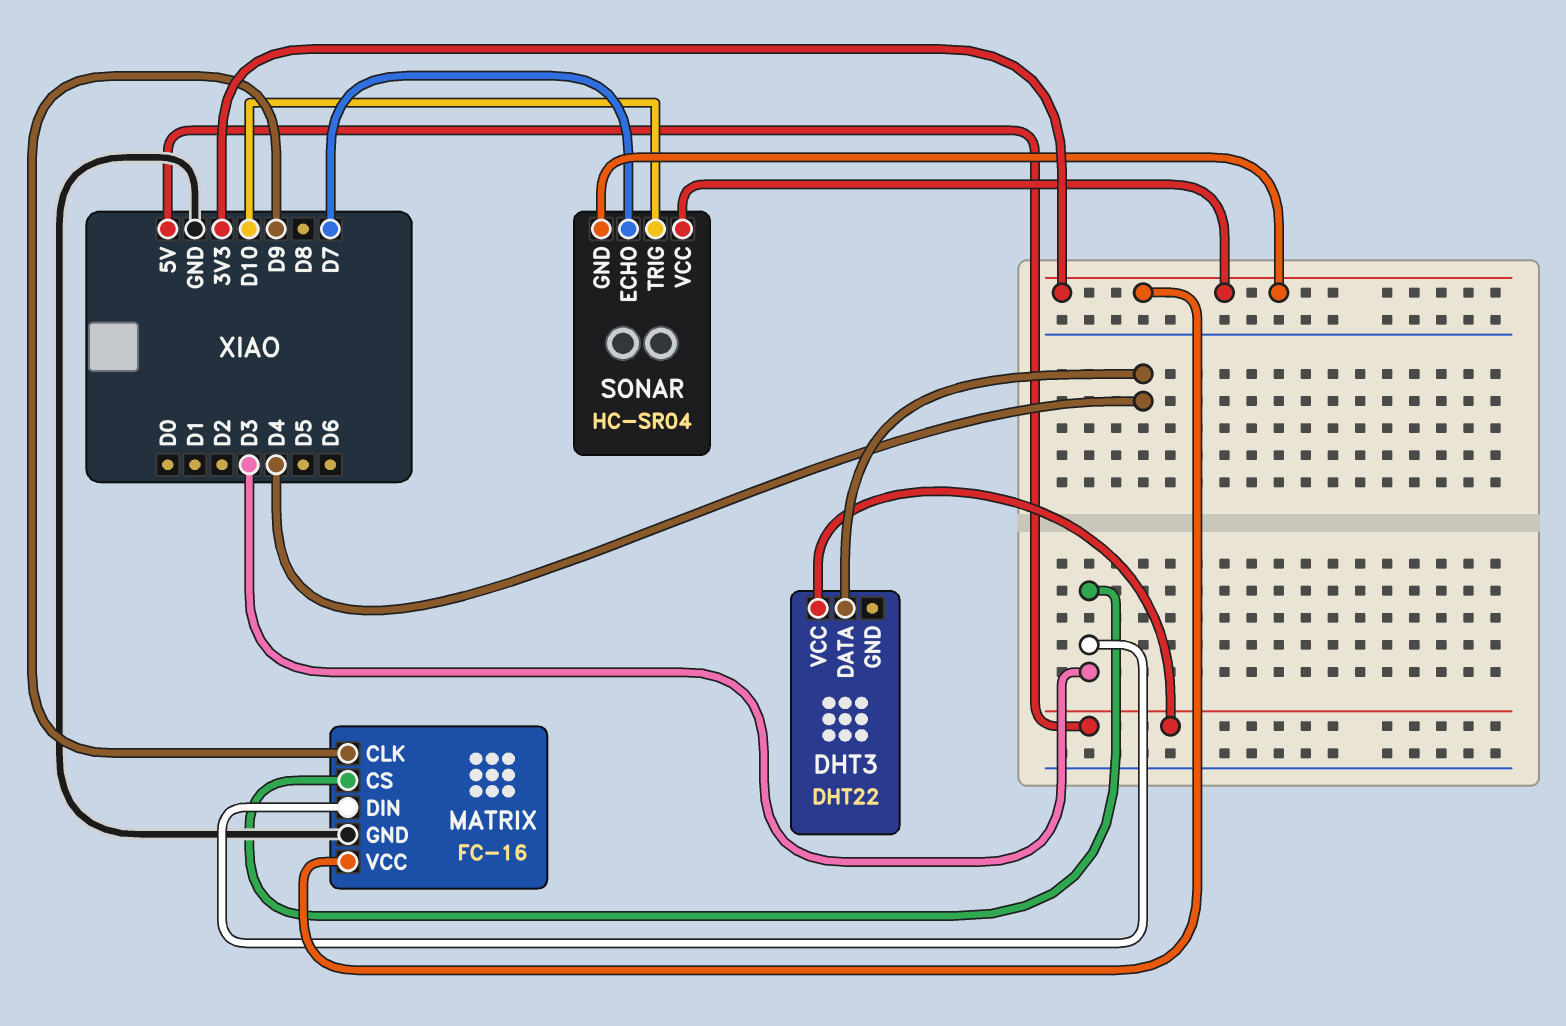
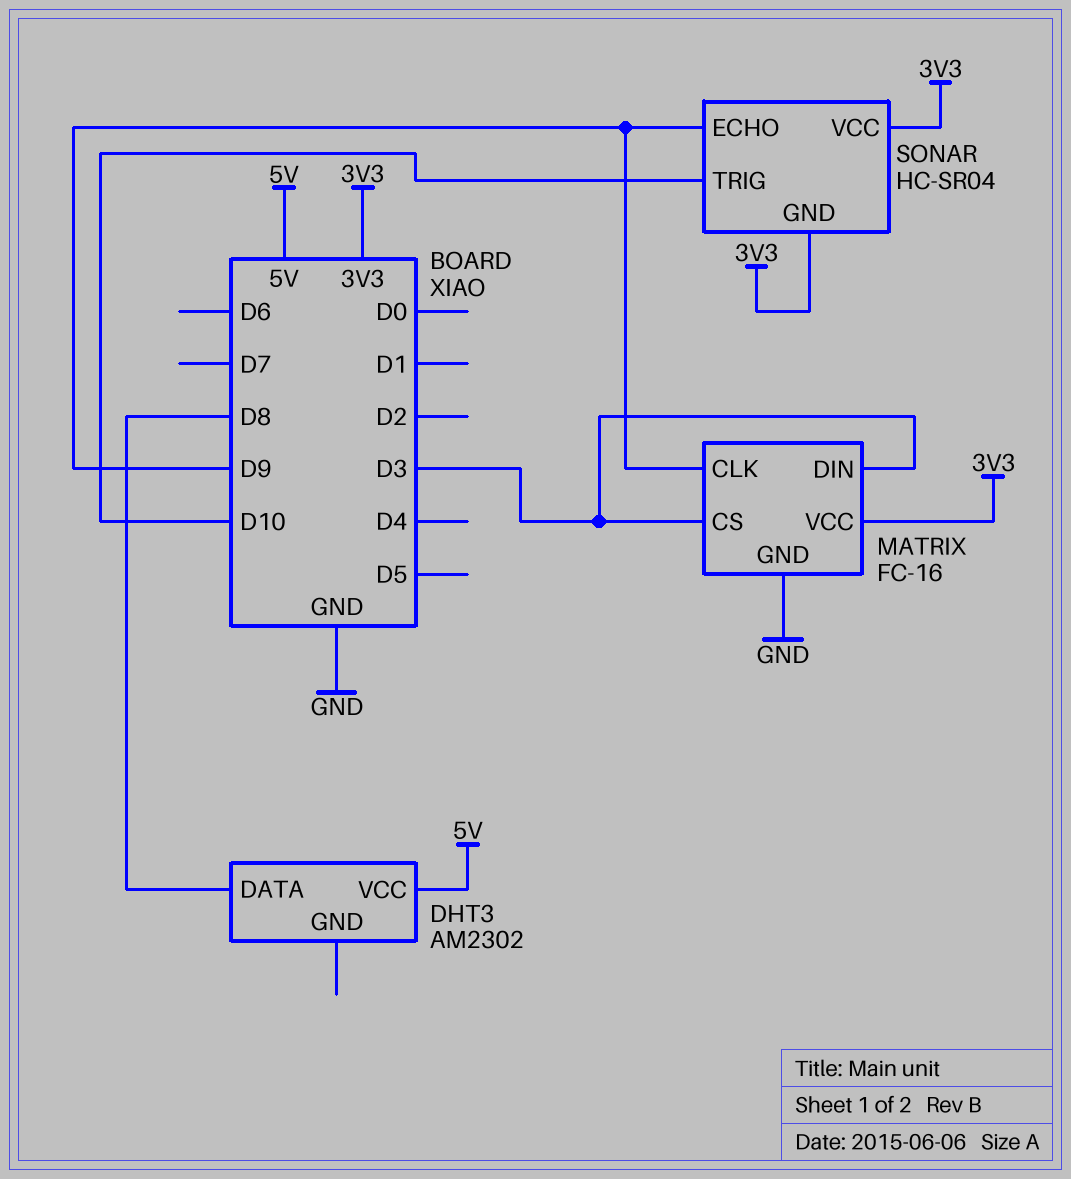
DHT3: DHT22 -> AM2302
DHT3 pin DATA: D4 -> D8
SONAR pin ECHO: D7 -> D9

